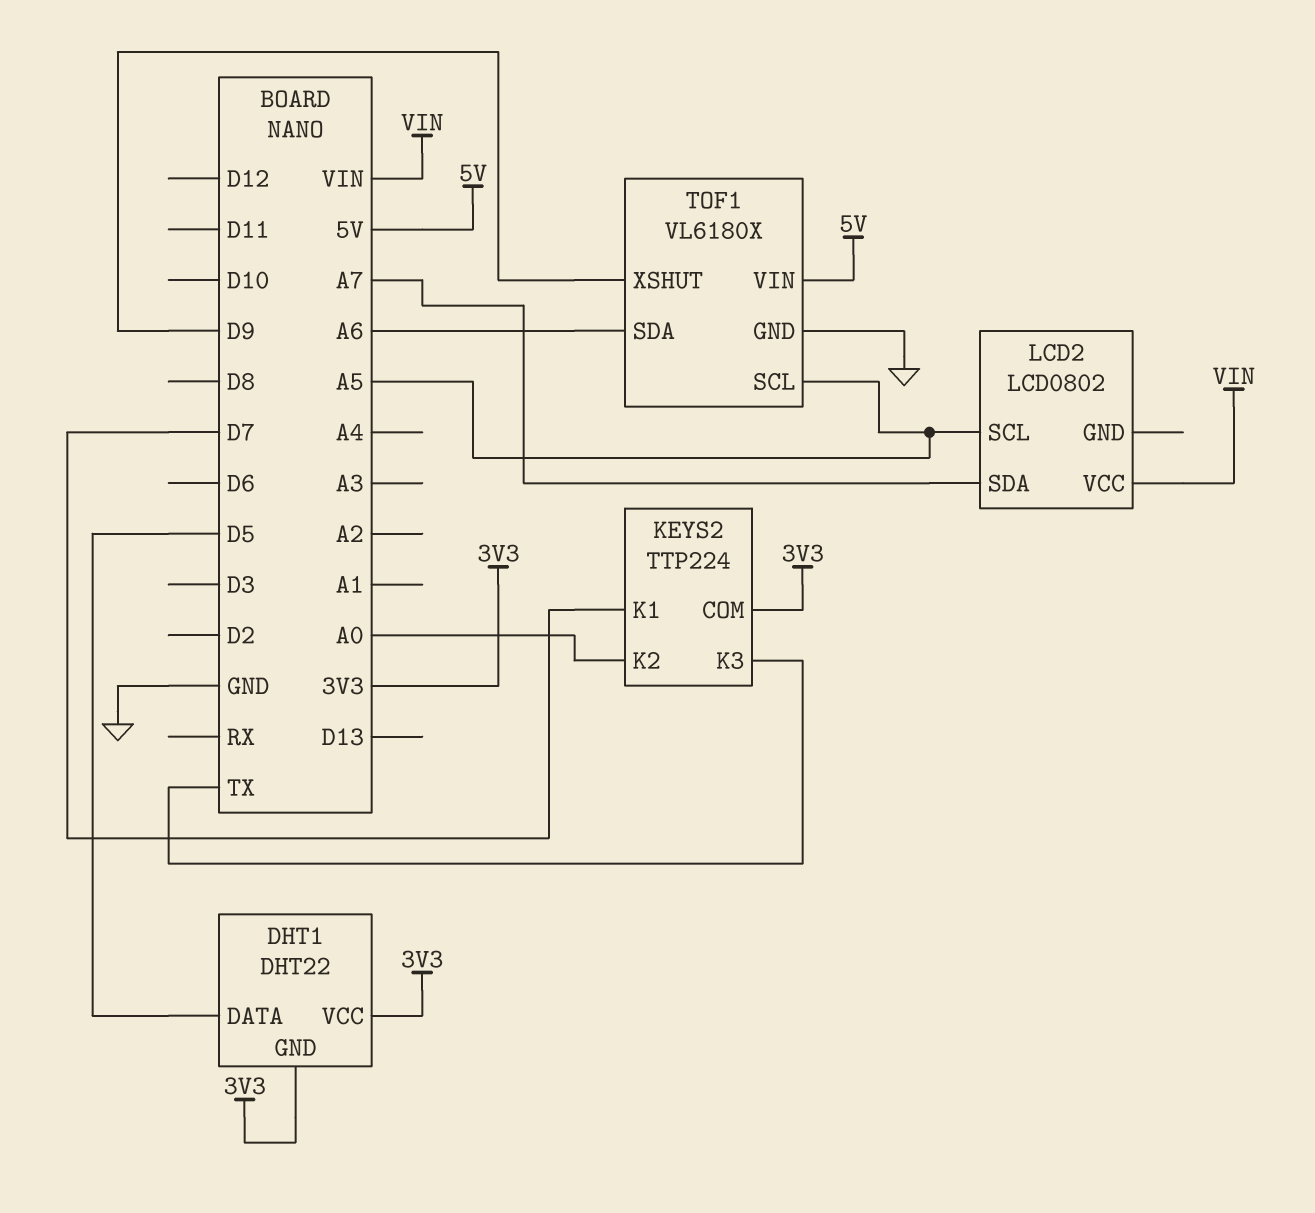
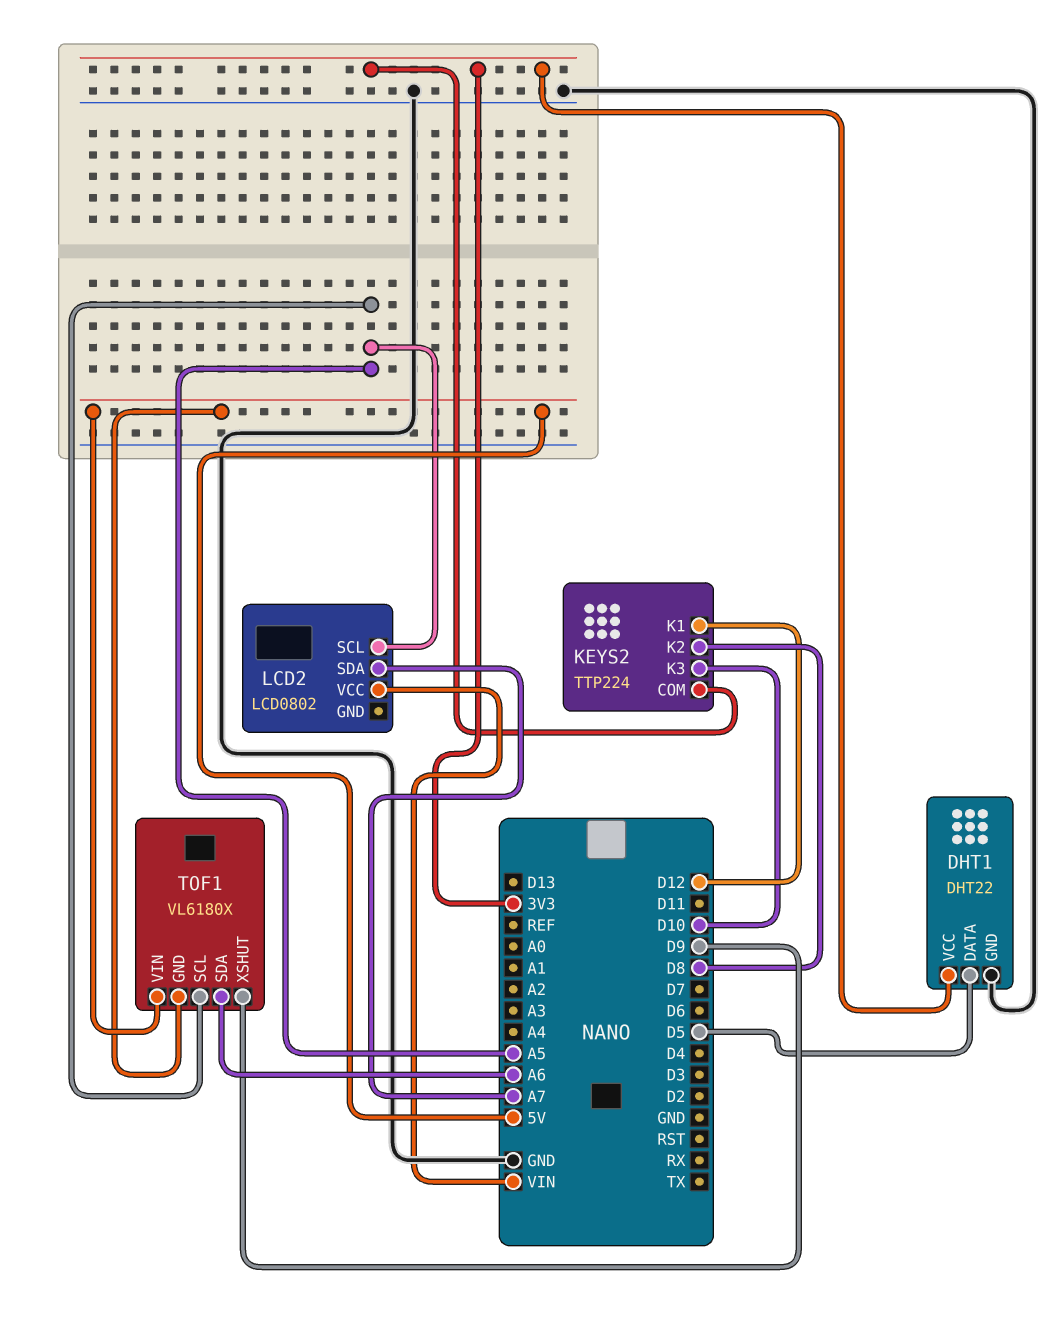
DHT1 pin GND: 3V3 -> GND
KEYS2 pin K1: D7 -> D12
KEYS2 pin K2: A0 -> D8
KEYS2 pin K3: TX -> D10
TOF1 pin GND: GND -> 5V

